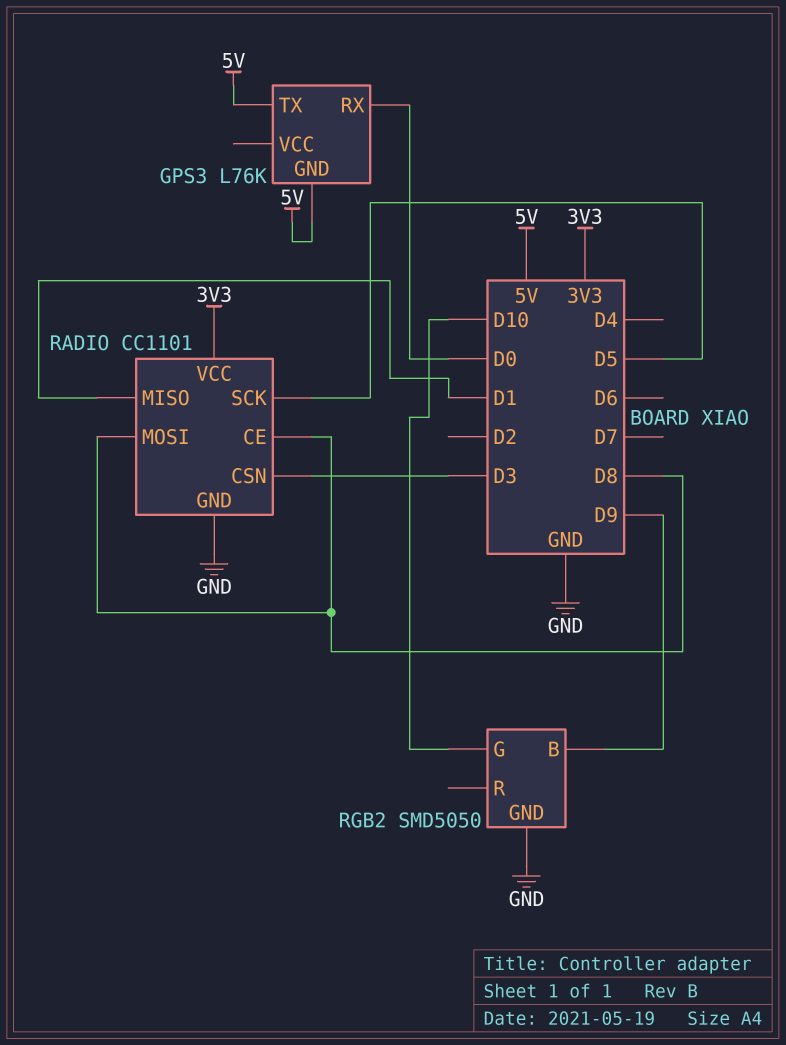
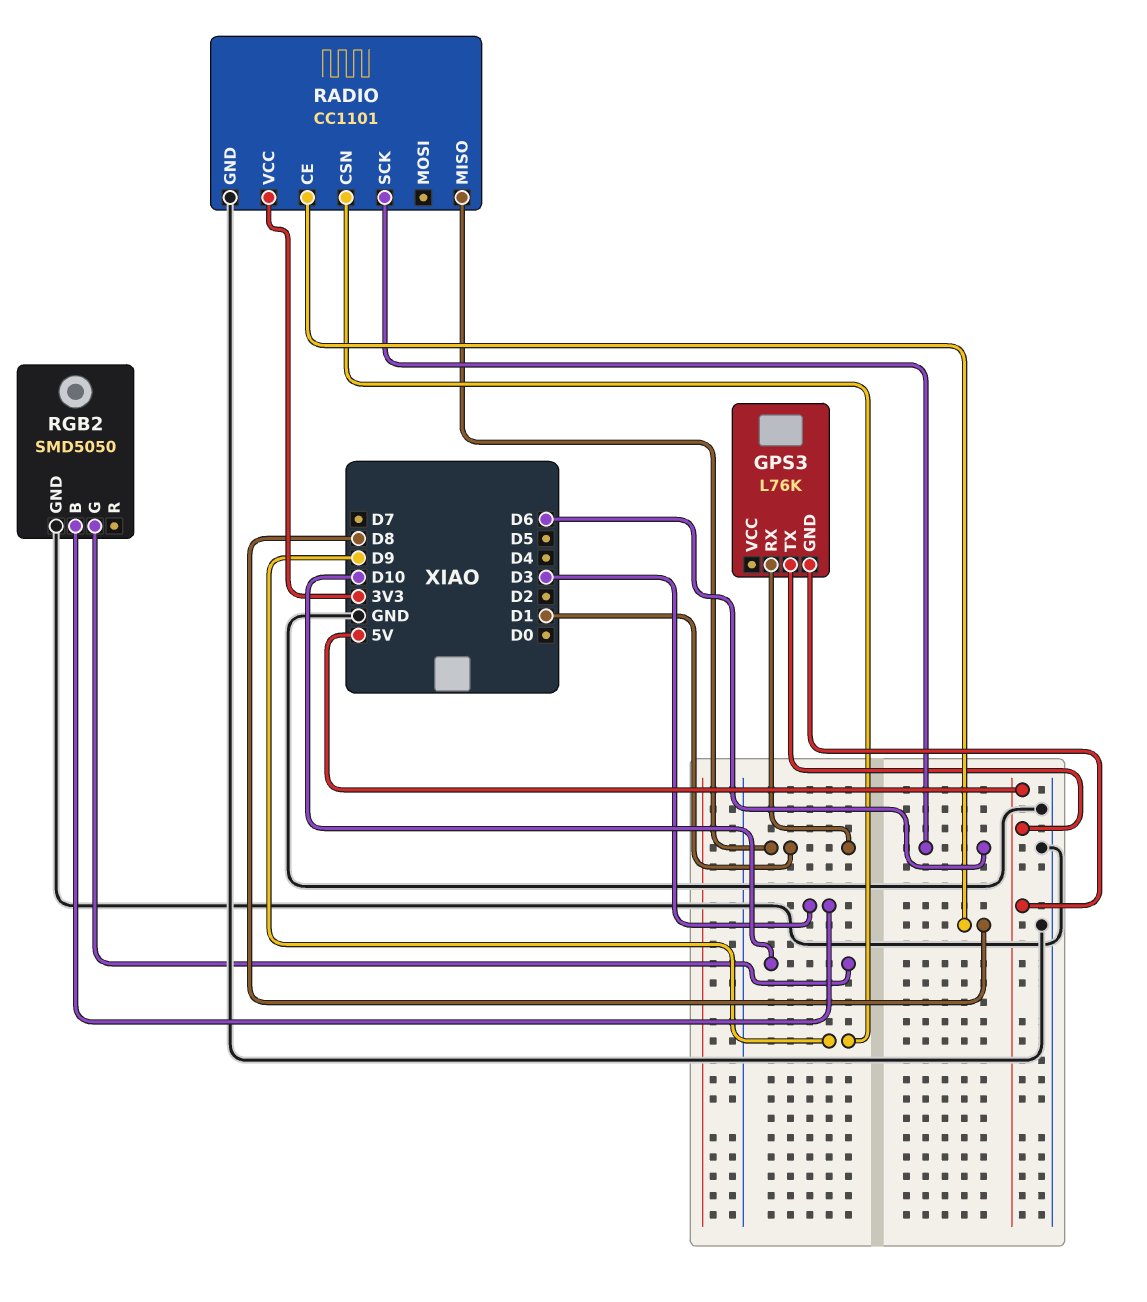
GPS3 pin RX: D0 -> D1
RADIO pin CSN: D3 -> D9
RADIO pin MOSI: D8 -> none
RADIO pin SCK: D5 -> D6
RGB2 pin B: D9 -> D3

